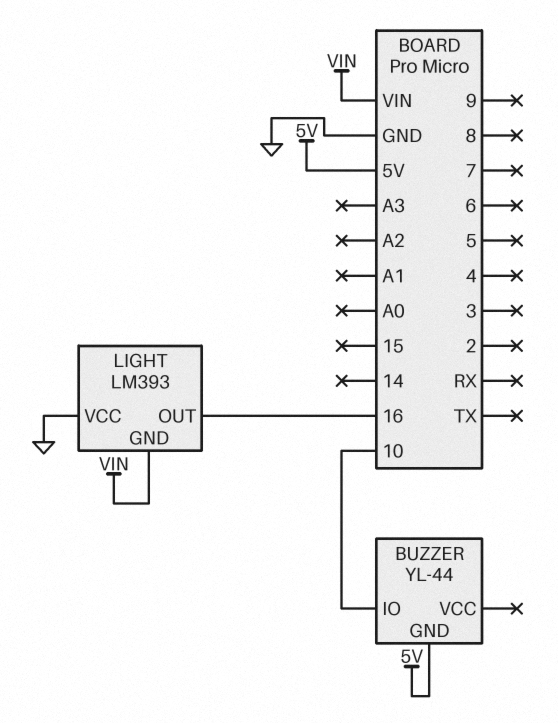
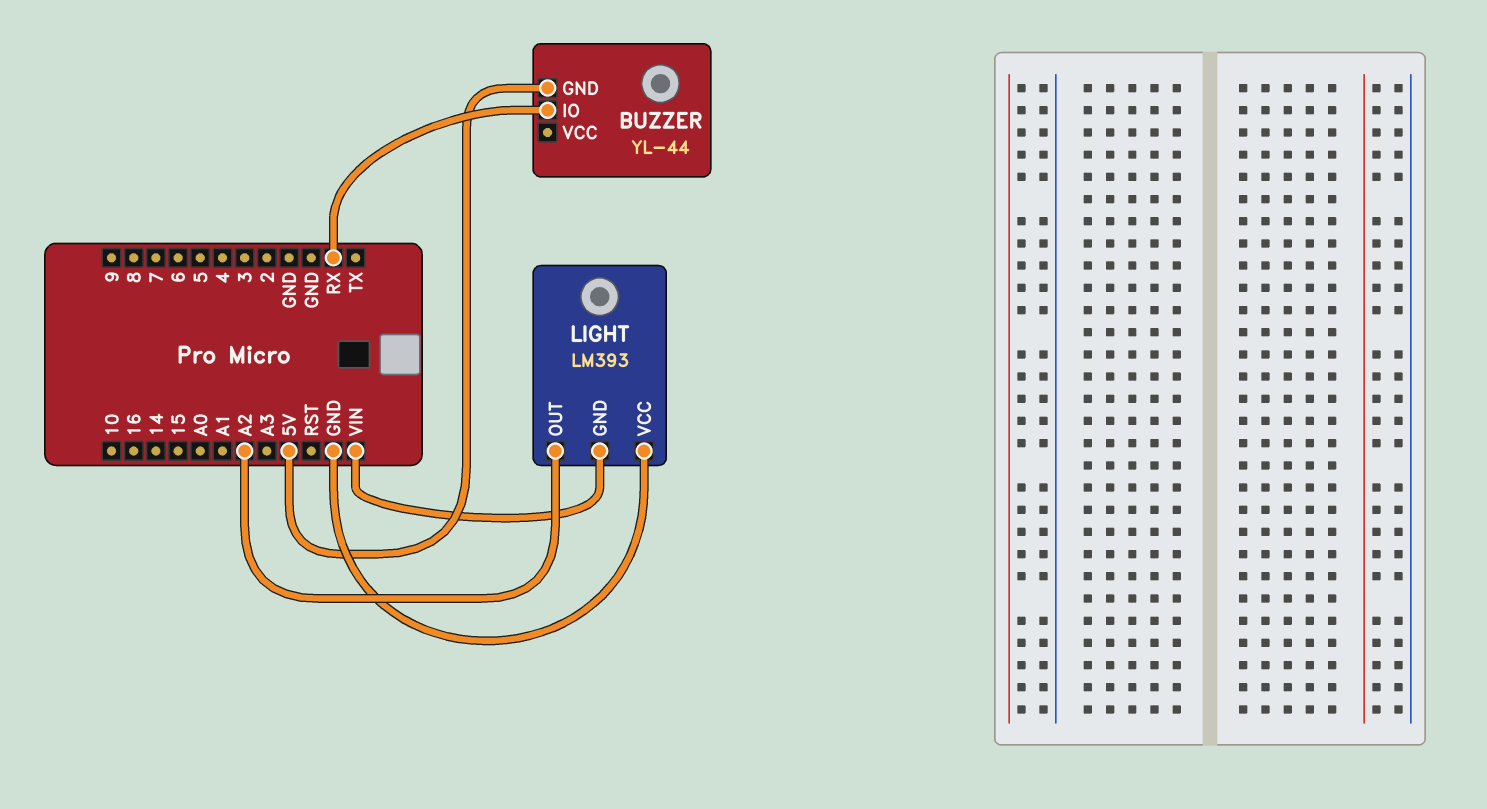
BUZZER pin IO: 10 -> RX
LIGHT pin OUT: 16 -> A2

